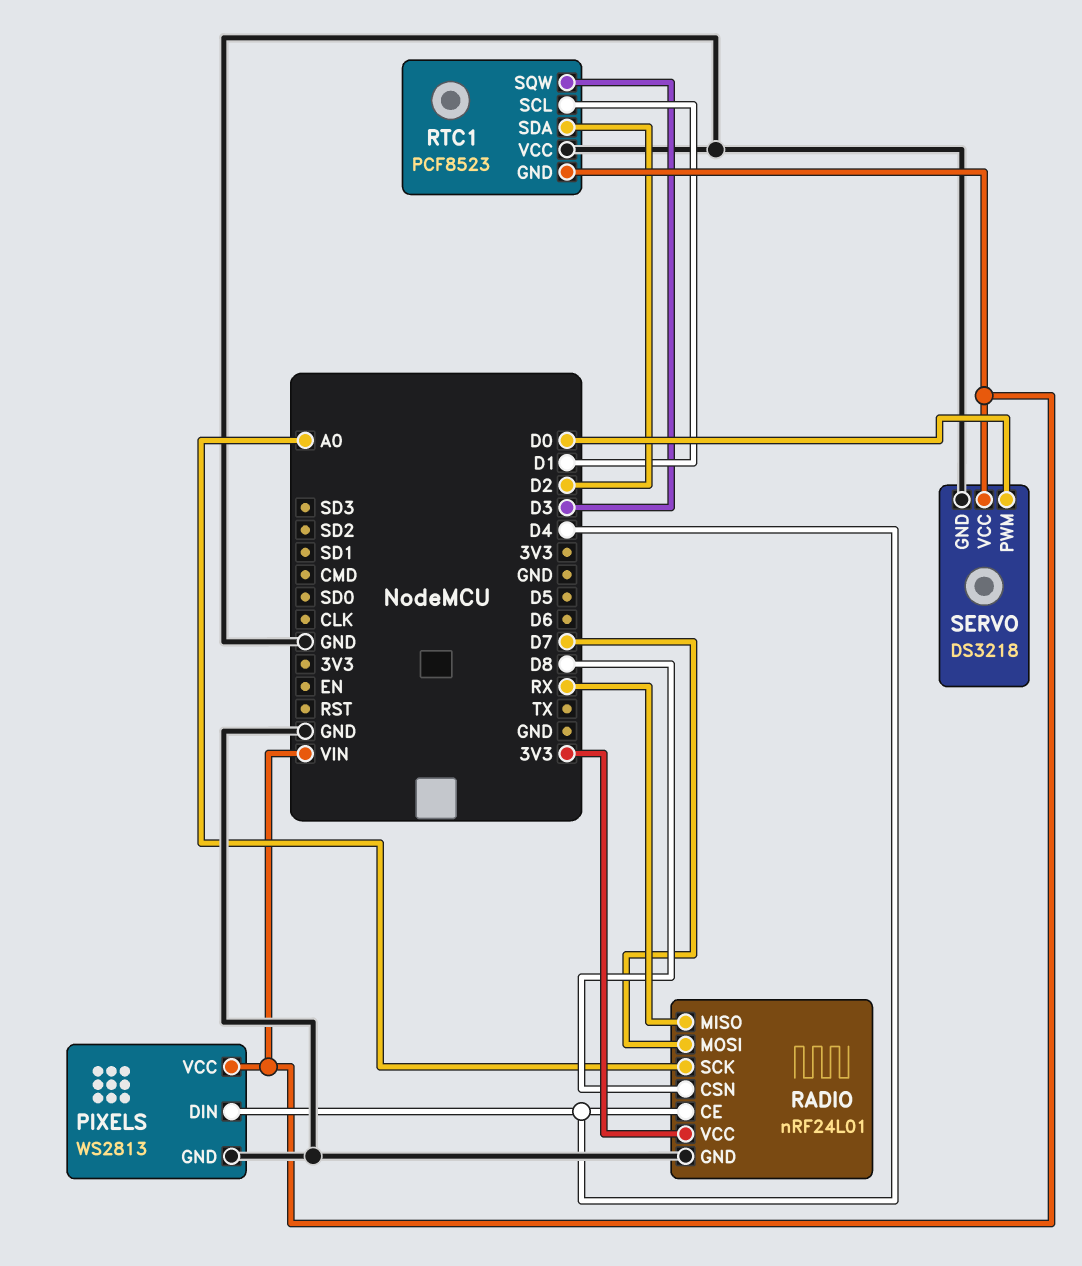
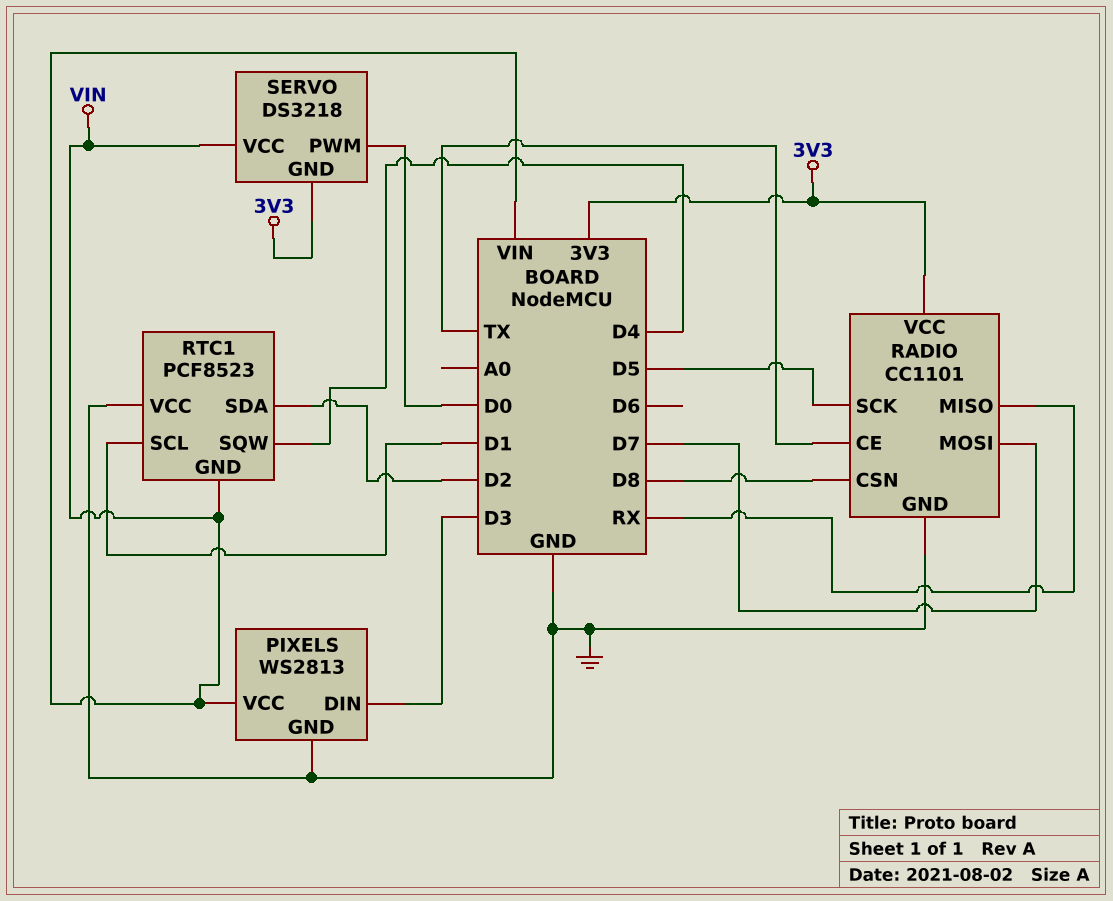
PIXELS pin DIN: D4 -> D3
RADIO: nRF24L01 -> CC1101
RADIO pin CE: D4 -> TX
RADIO pin SCK: A0 -> D5
RTC1 pin SQW: D3 -> D4
SERVO pin GND: GND -> 3V3

